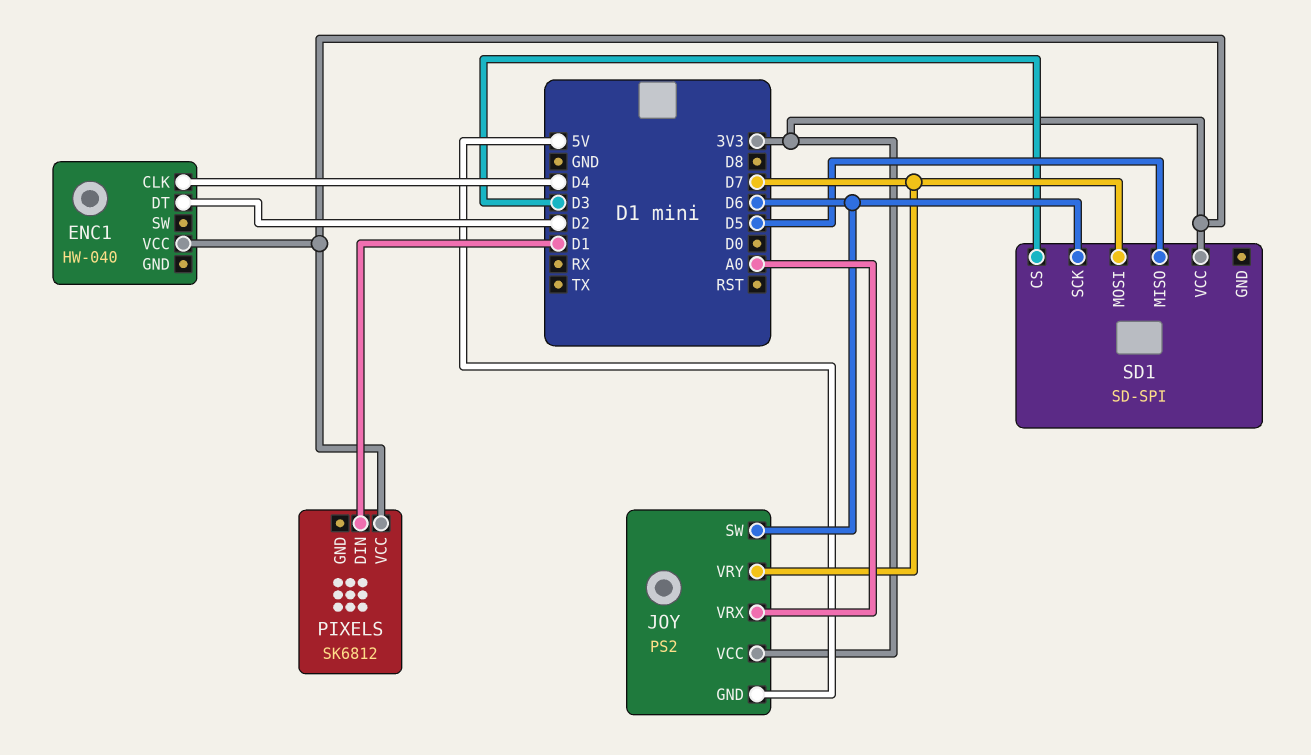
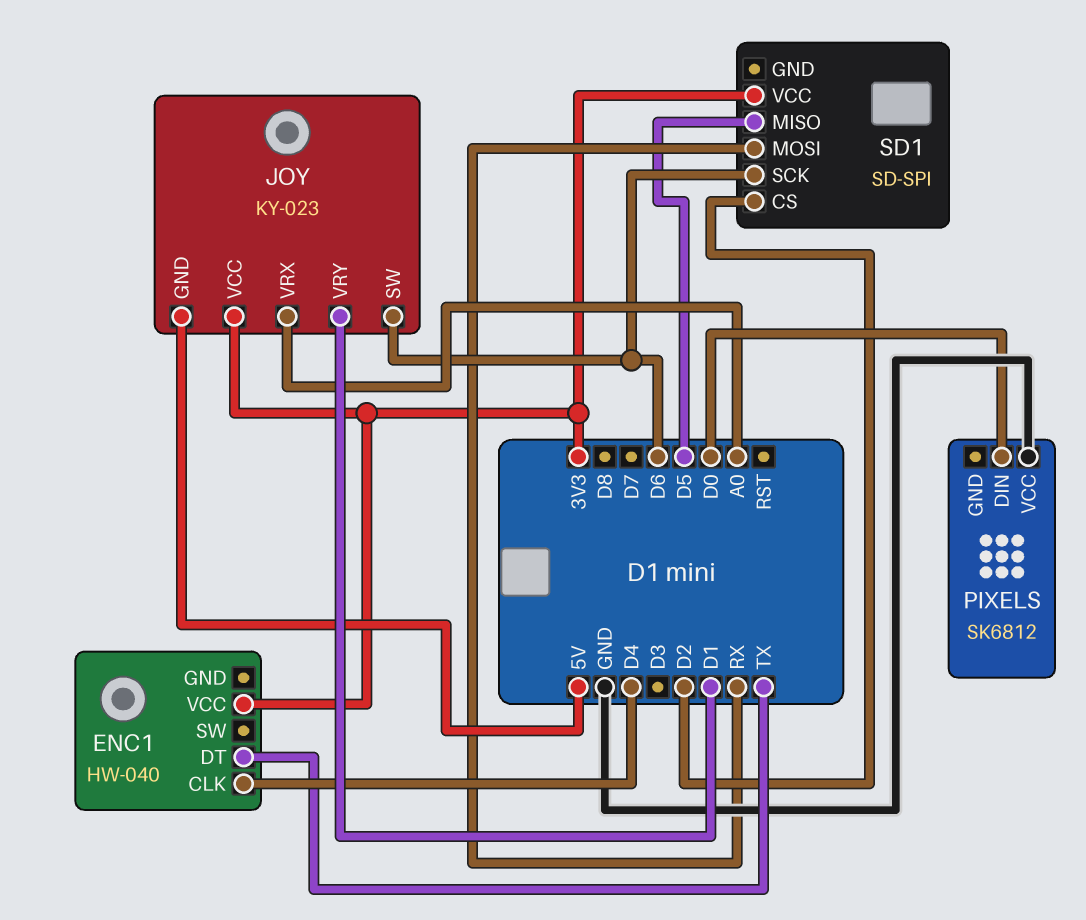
ENC1 pin DT: D2 -> TX
JOY: PS2 -> KY-023
JOY pin VRY: D7 -> D1
PIXELS pin DIN: D1 -> D0
PIXELS pin VCC: 3V3 -> GND
SD1 pin CS: D3 -> D2
SD1 pin MOSI: D7 -> RX

